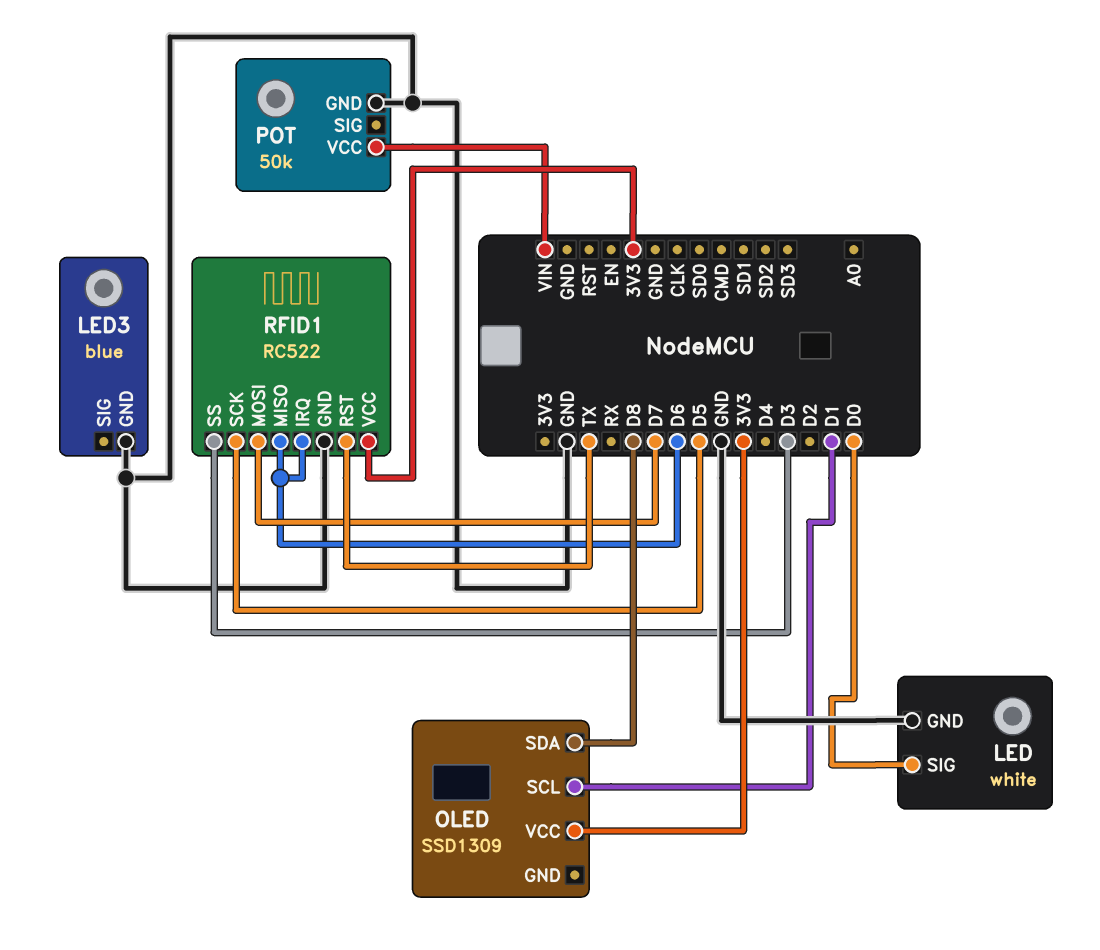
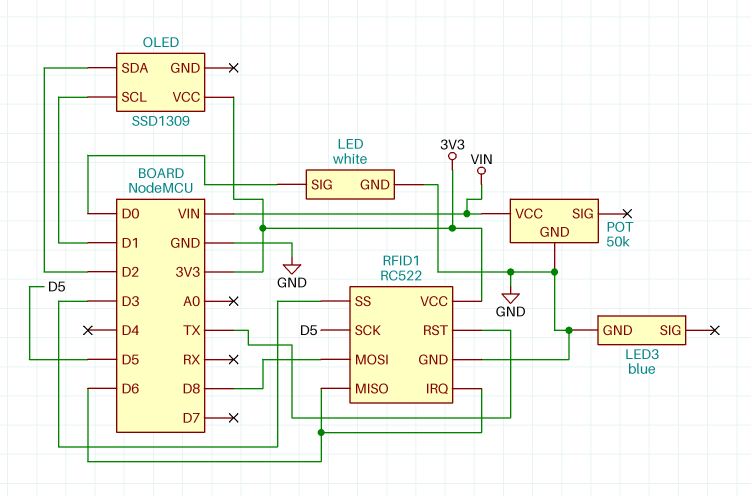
OLED pin SDA: D8 -> D2
RFID1 pin MOSI: D7 -> D8

